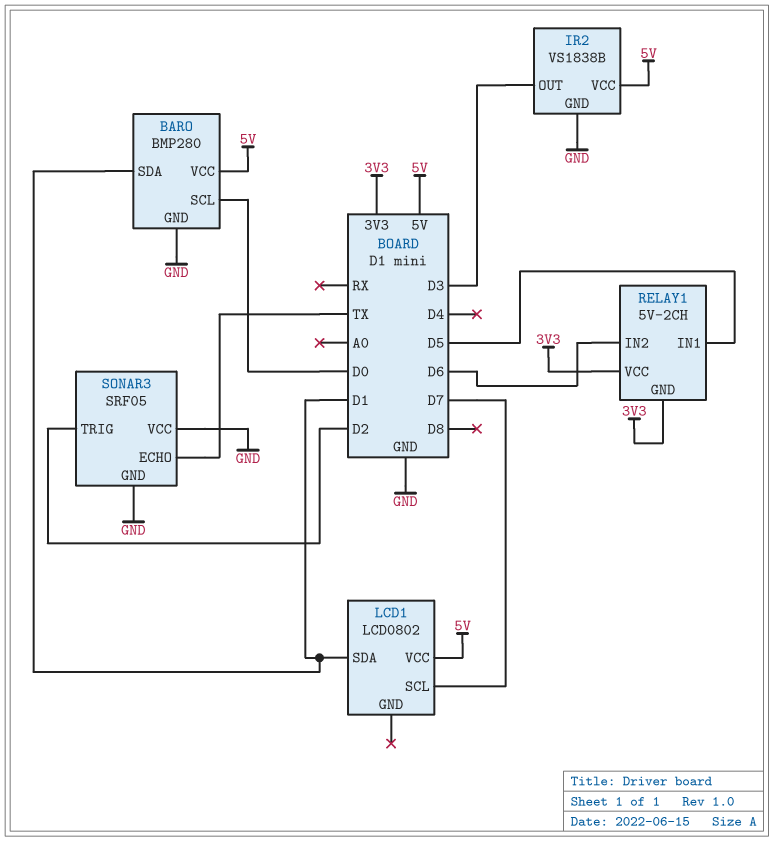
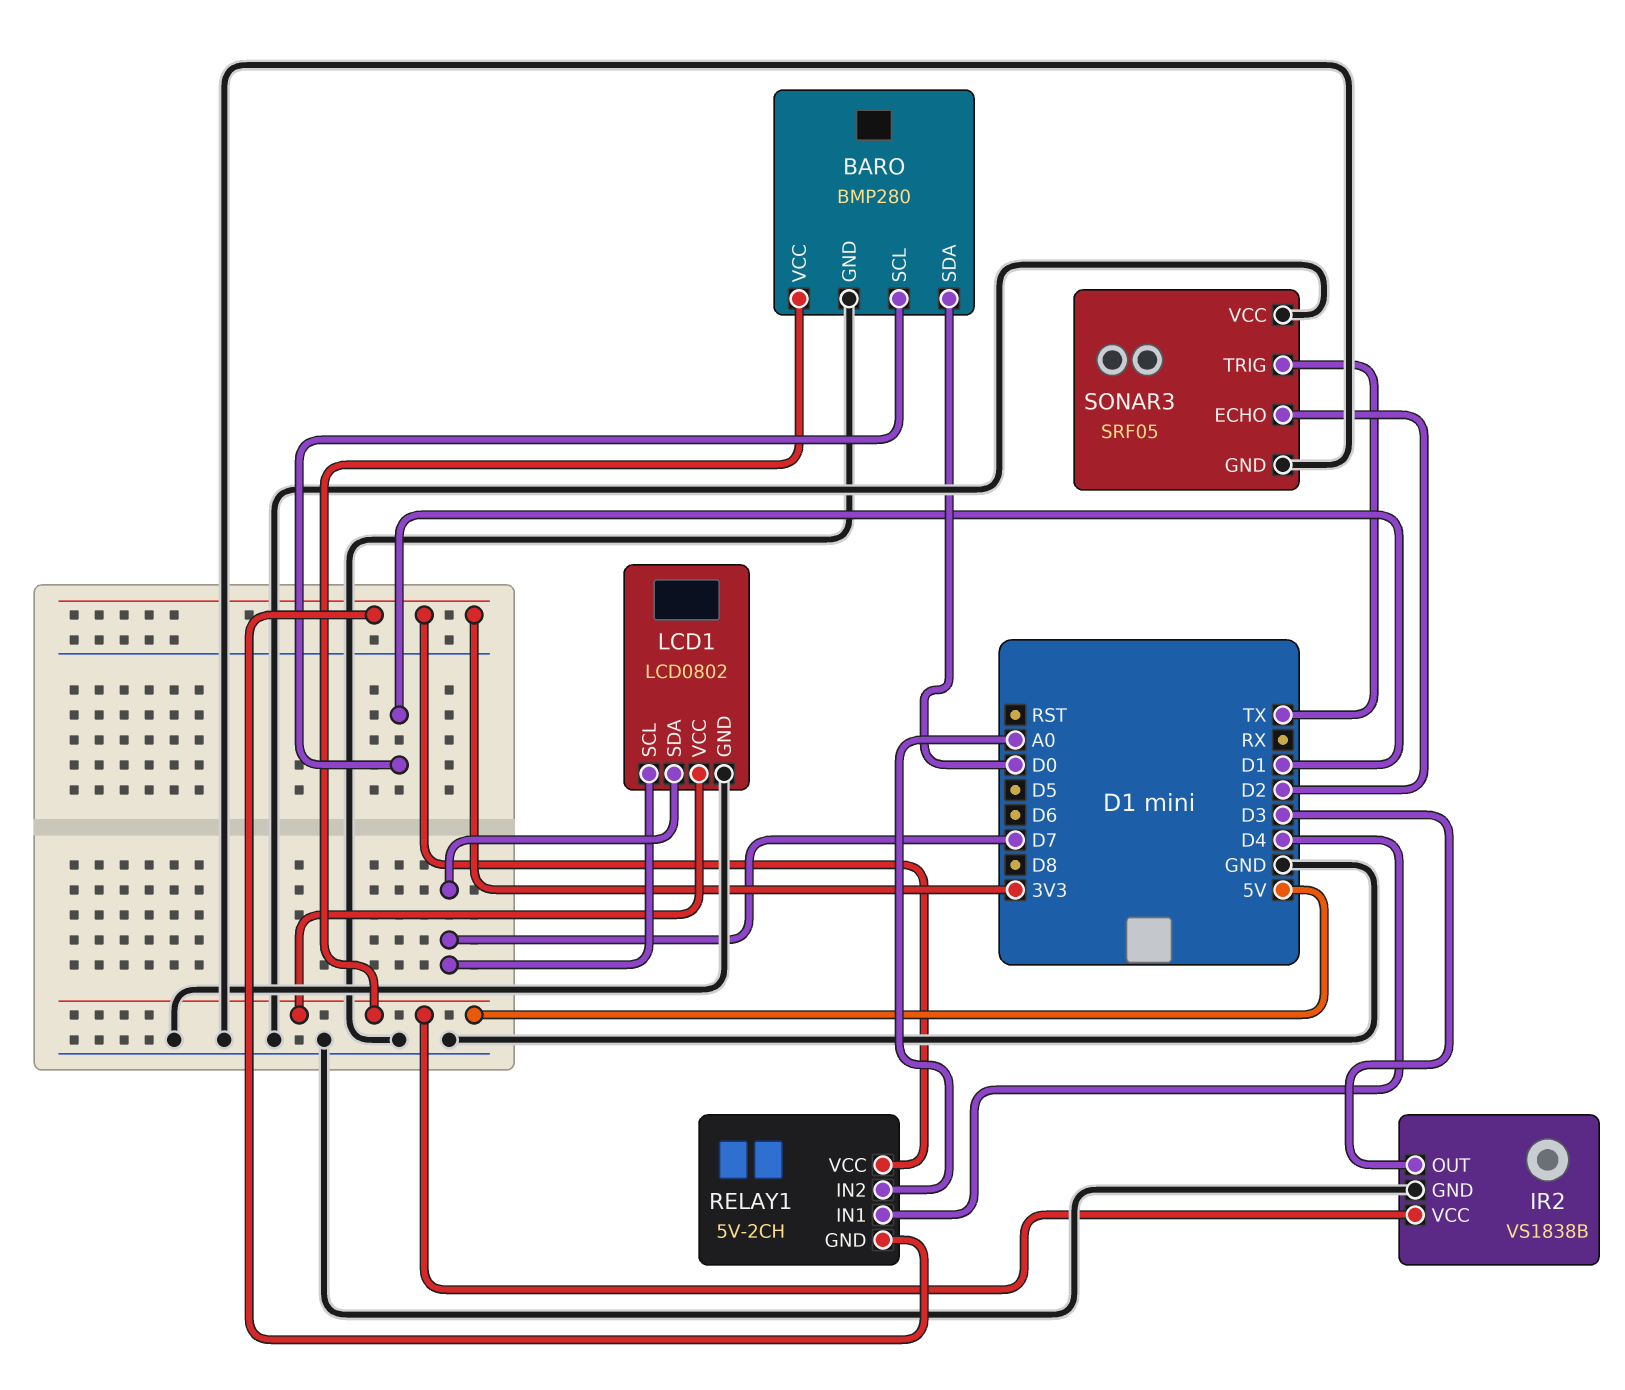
BARO pin SCL: D0 -> D1
BARO pin SDA: D1 -> D0
LCD1 pin GND: none -> GND
LCD1 pin SDA: D1 -> D7
RELAY1 pin IN1: D5 -> D4
RELAY1 pin IN2: D6 -> A0
SONAR3 pin ECHO: TX -> D2
SONAR3 pin TRIG: D2 -> TX

